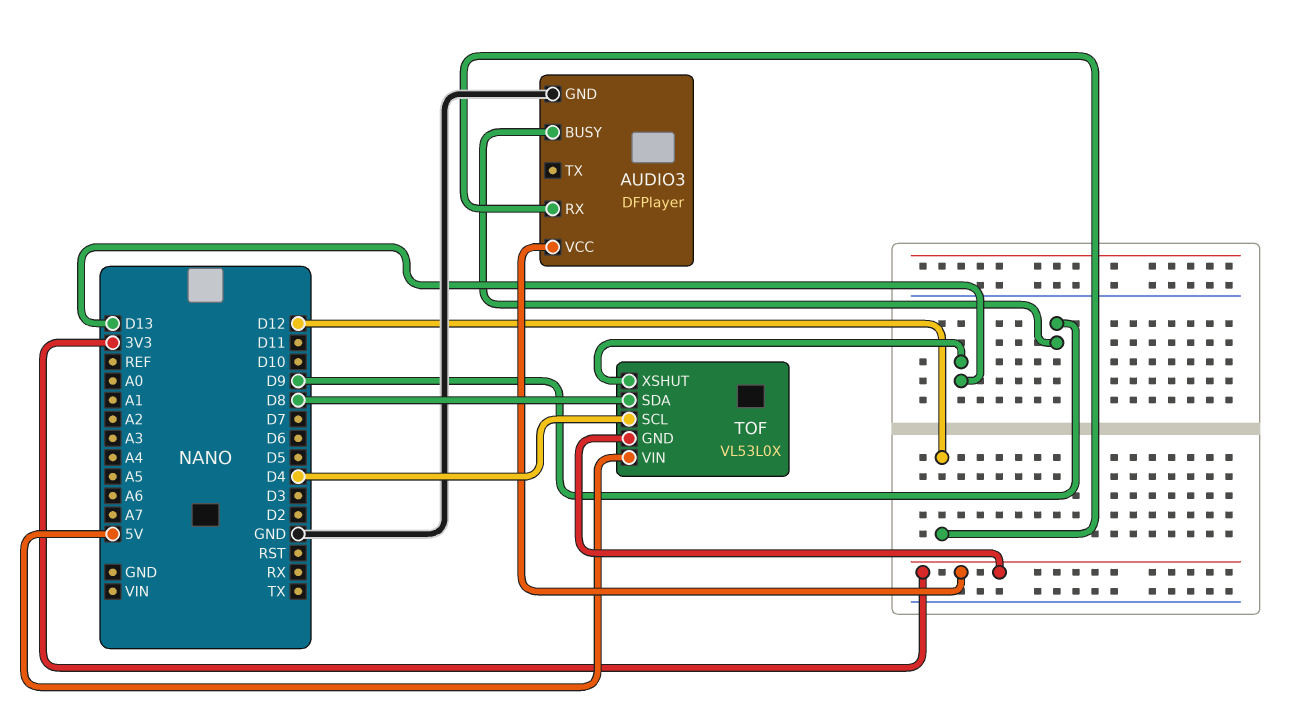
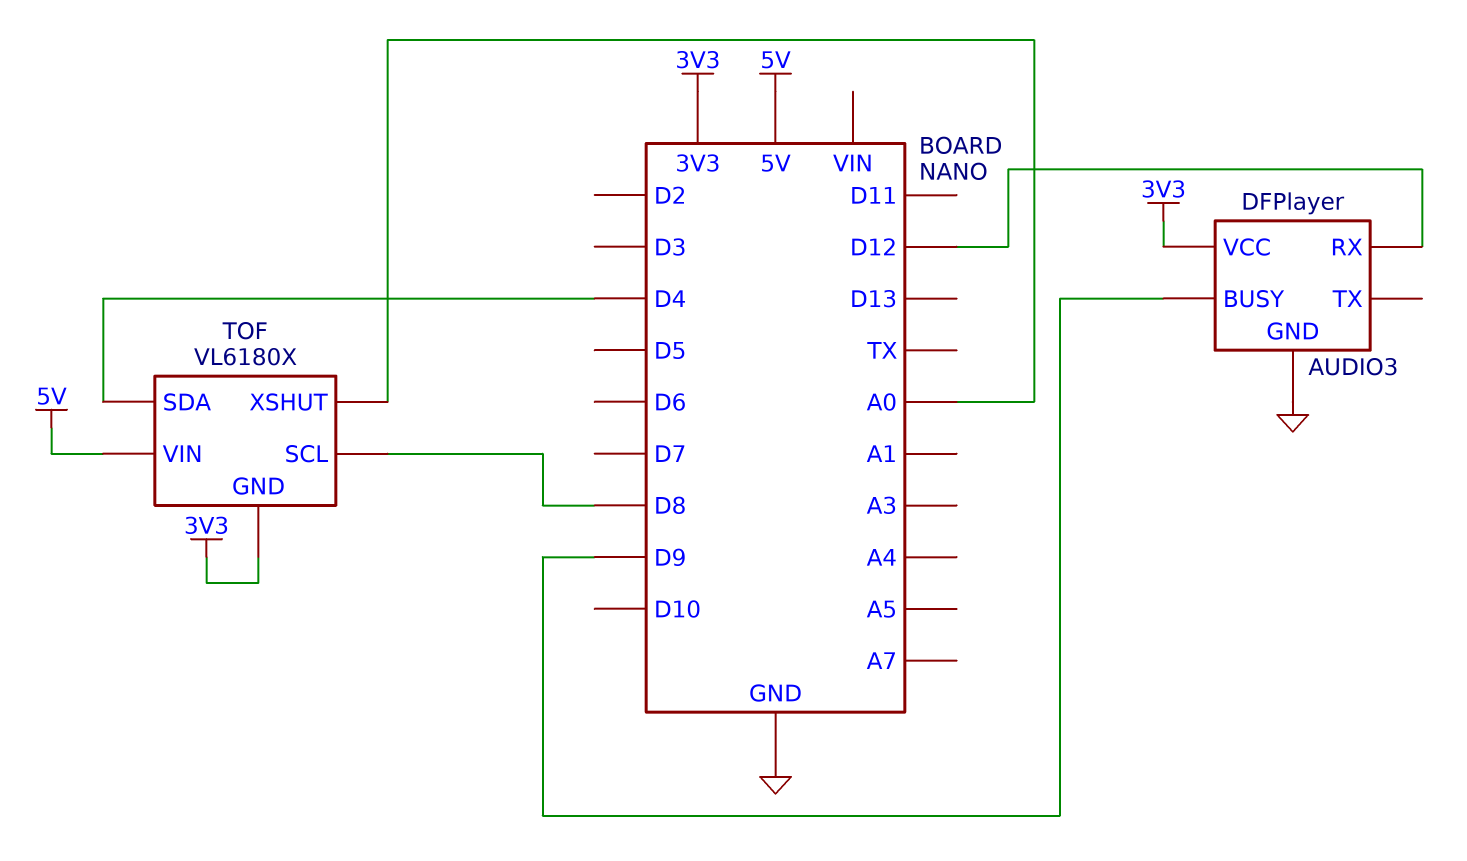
TOF: VL53L0X -> VL6180X
TOF pin SCL: D4 -> D8
TOF pin SDA: D8 -> D4
TOF pin XSHUT: D13 -> A0

